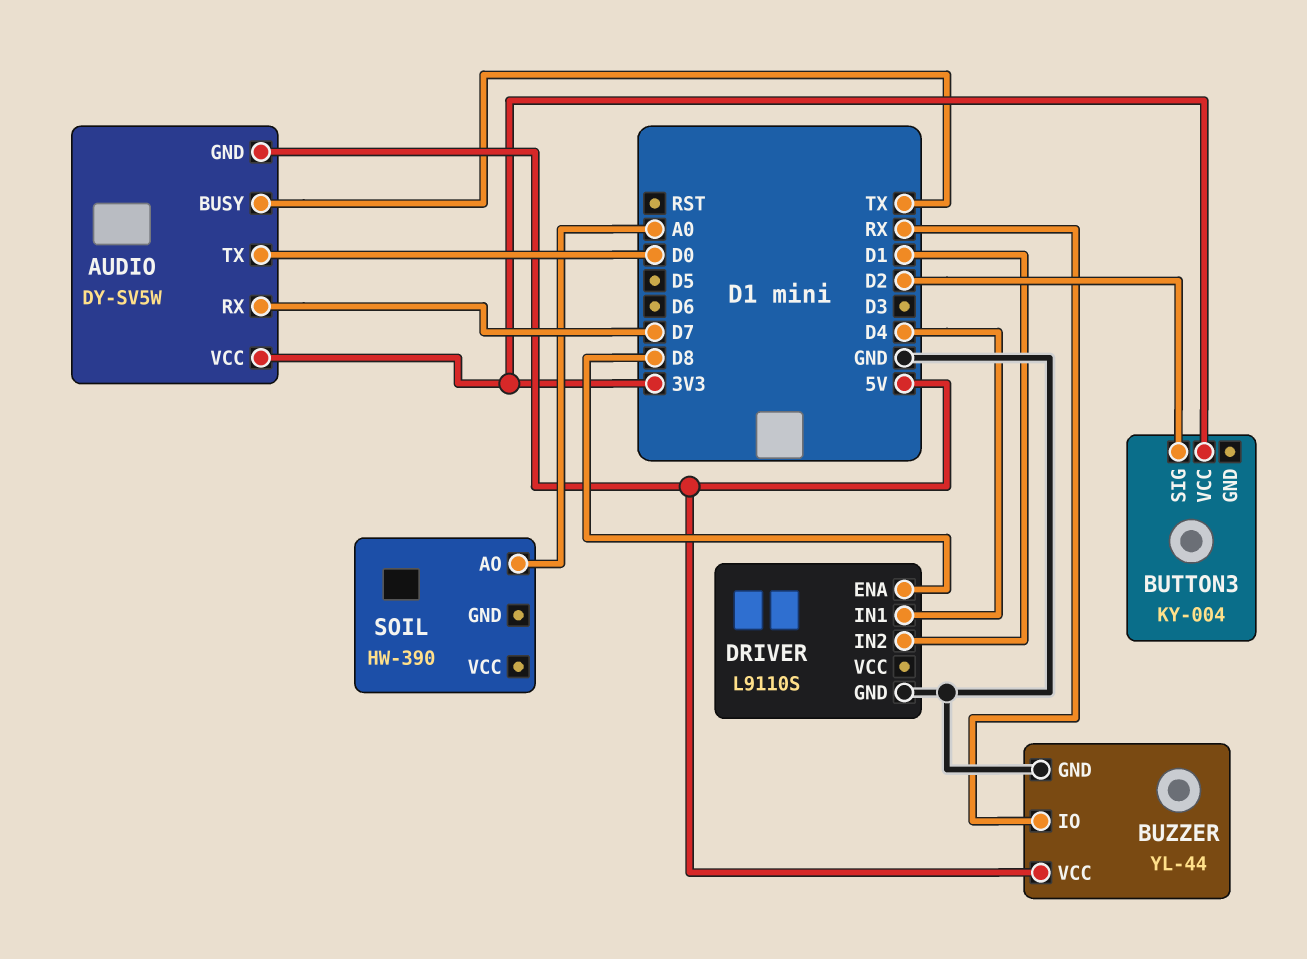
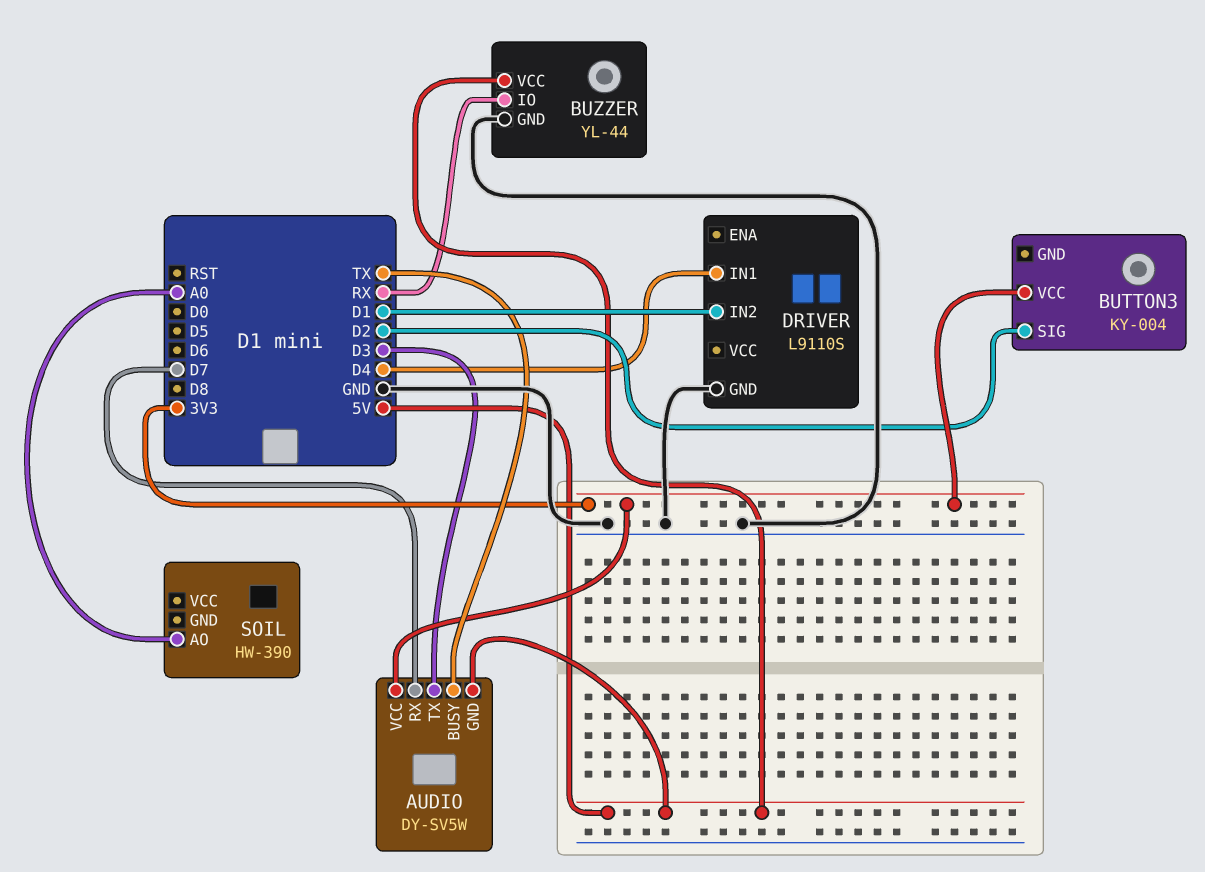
AUDIO pin TX: D0 -> D3
DRIVER pin ENA: D8 -> none

